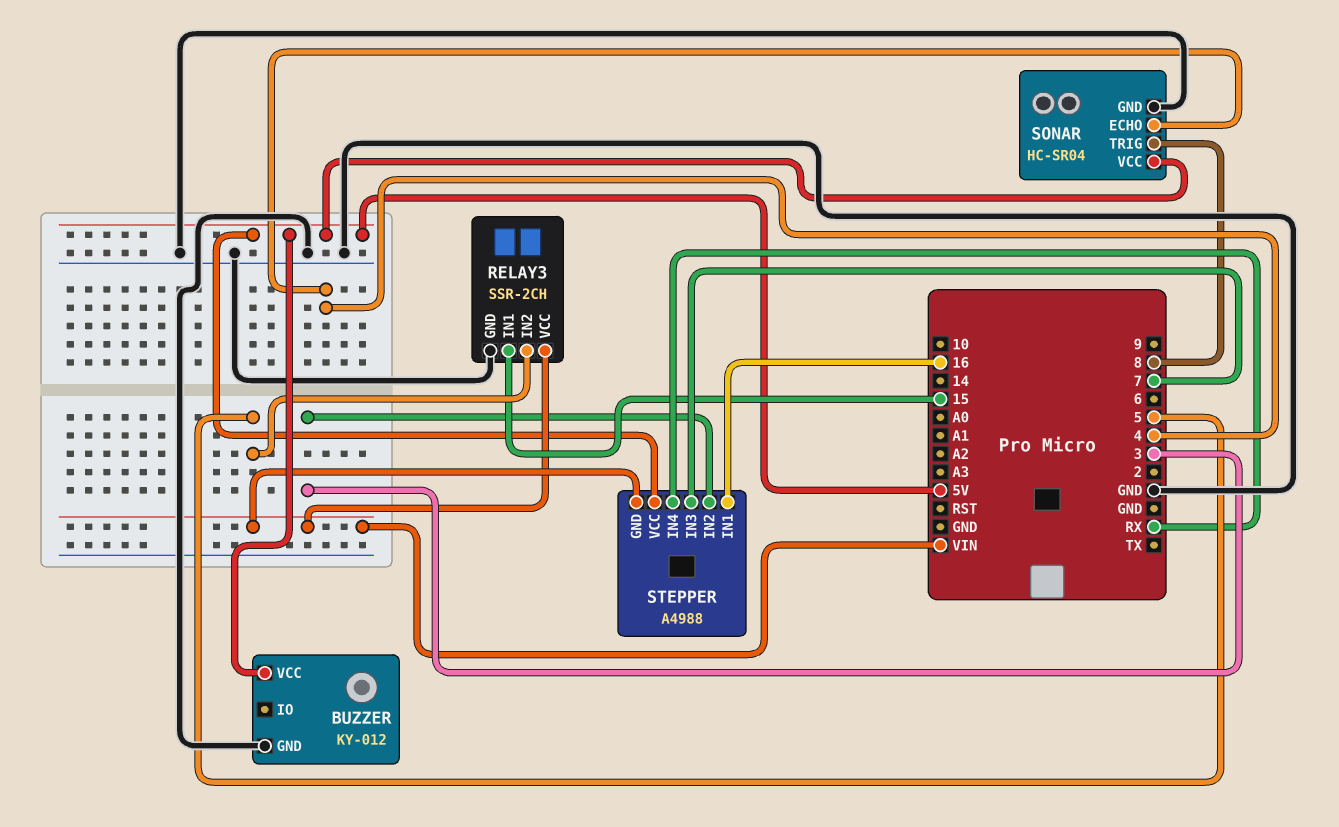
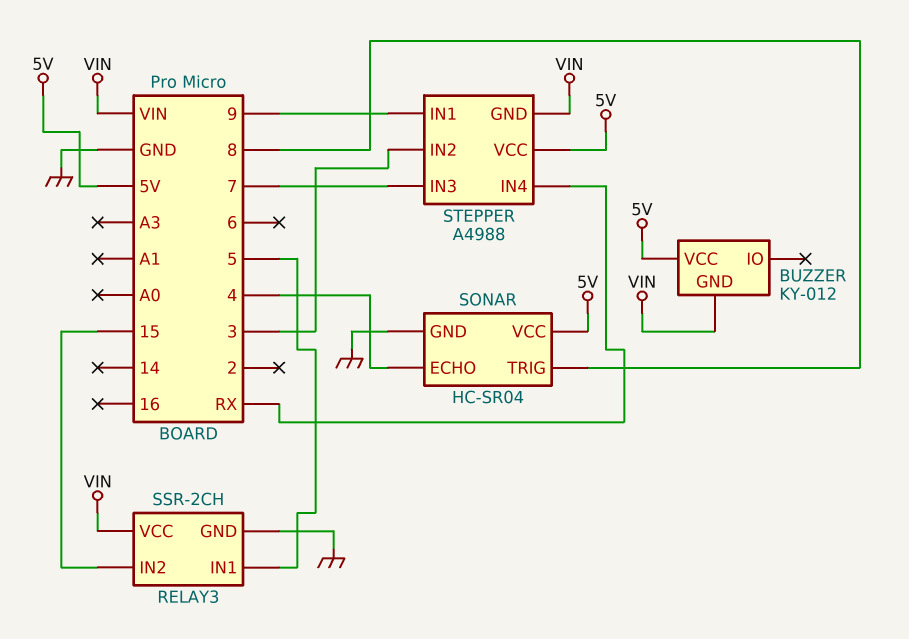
BUZZER pin GND: GND -> VIN
RELAY3 pin IN1: 15 -> 5
RELAY3 pin IN2: 5 -> 15
STEPPER pin IN1: 16 -> 9

